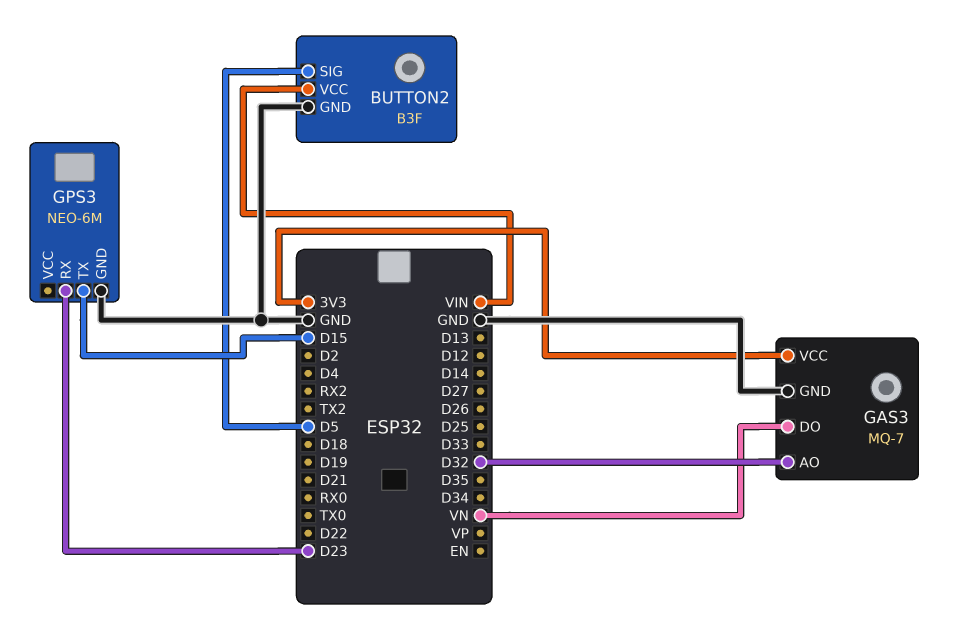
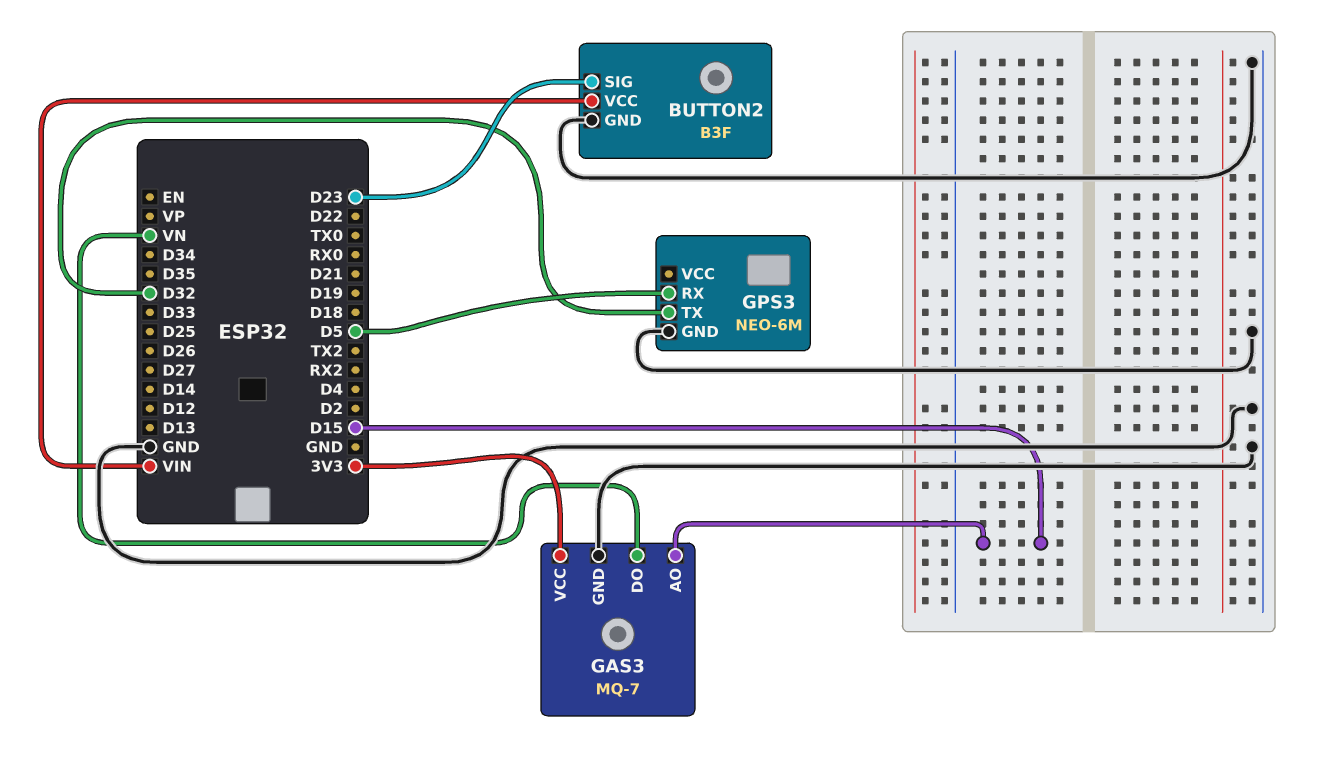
BUTTON2 pin SIG: D5 -> D23
GAS3 pin AO: D32 -> D15
GPS3 pin RX: D23 -> D5
GPS3 pin TX: D15 -> D32

